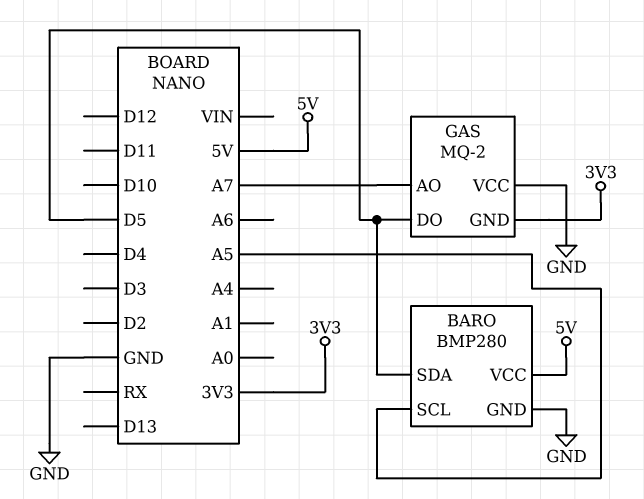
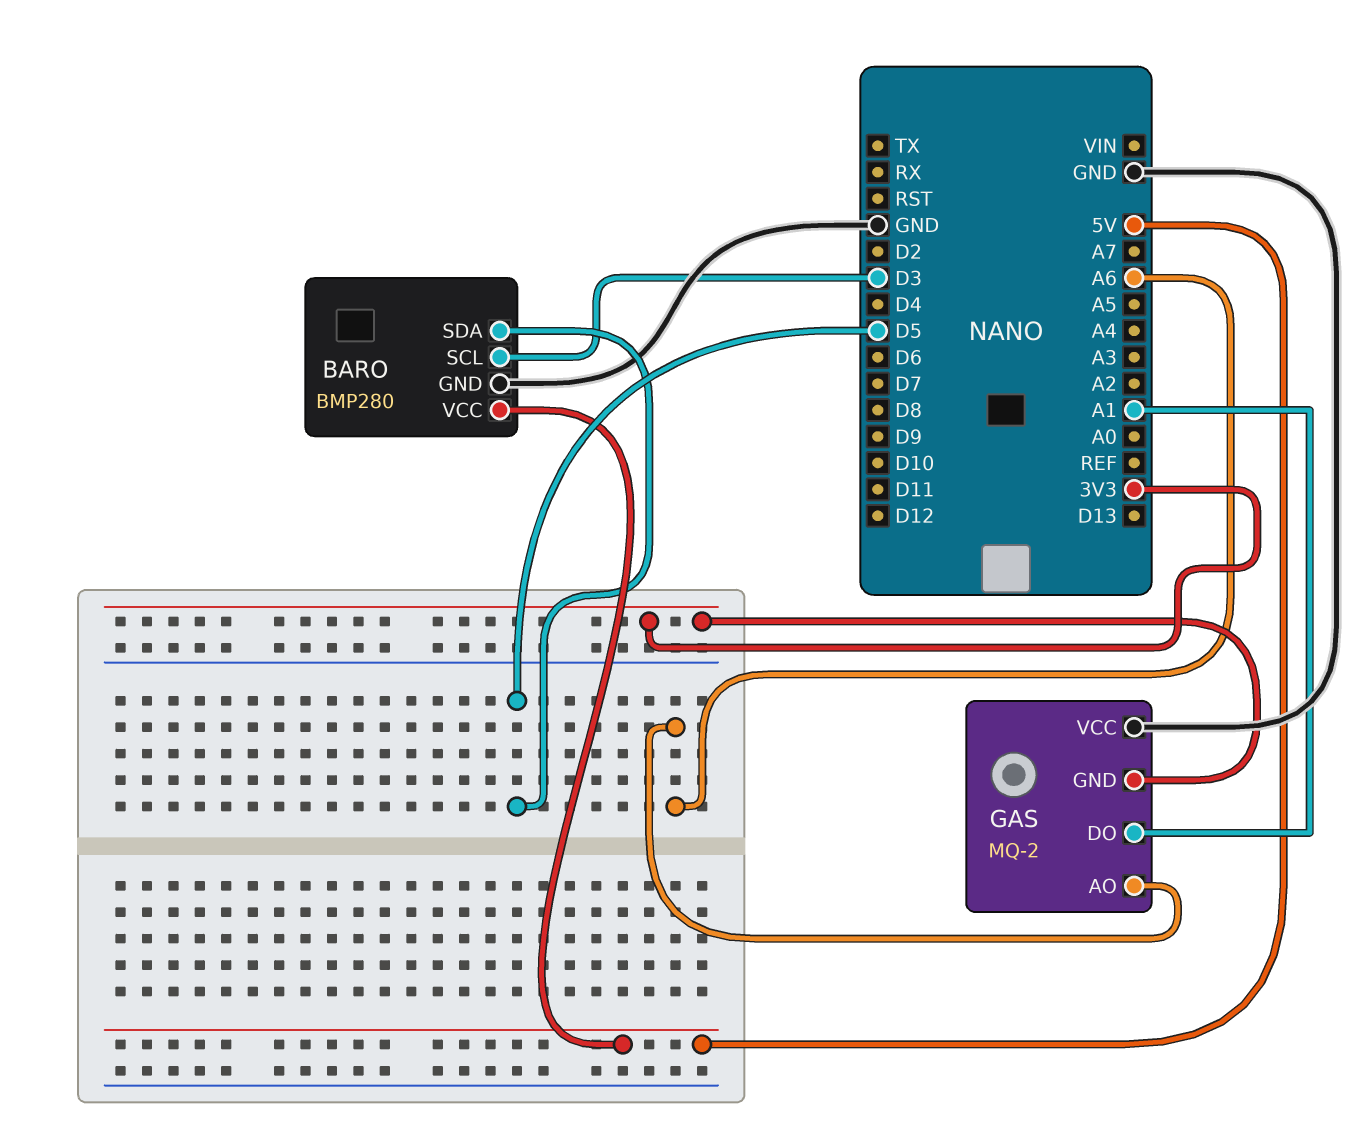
BARO pin SCL: A5 -> D3
GAS pin AO: A7 -> A6
GAS pin DO: D5 -> A1

